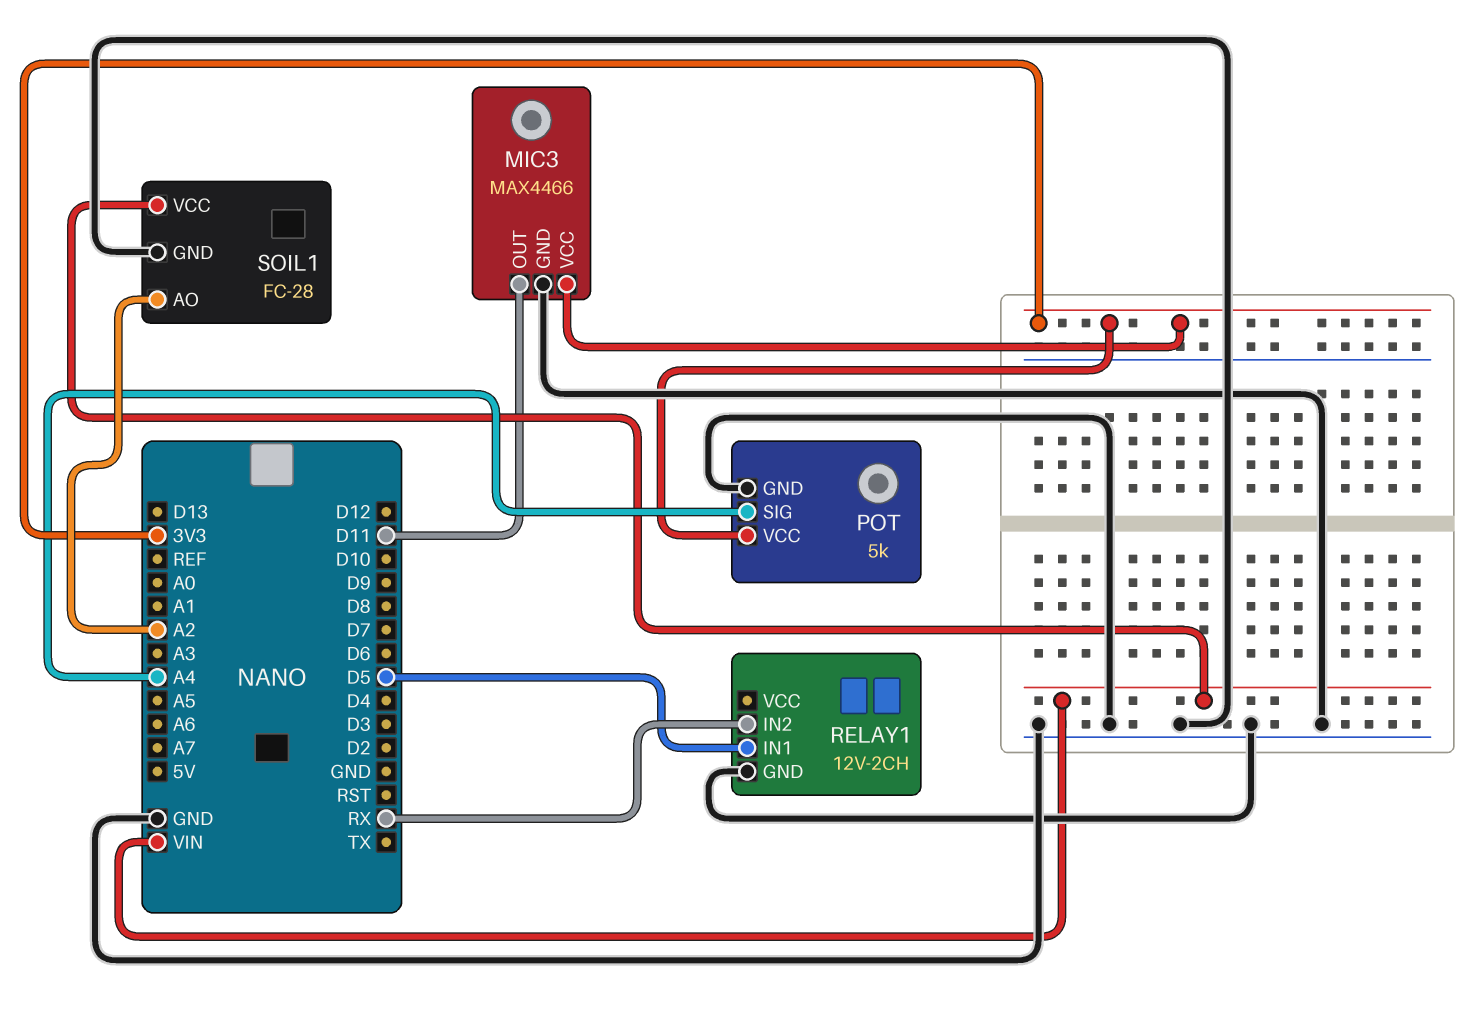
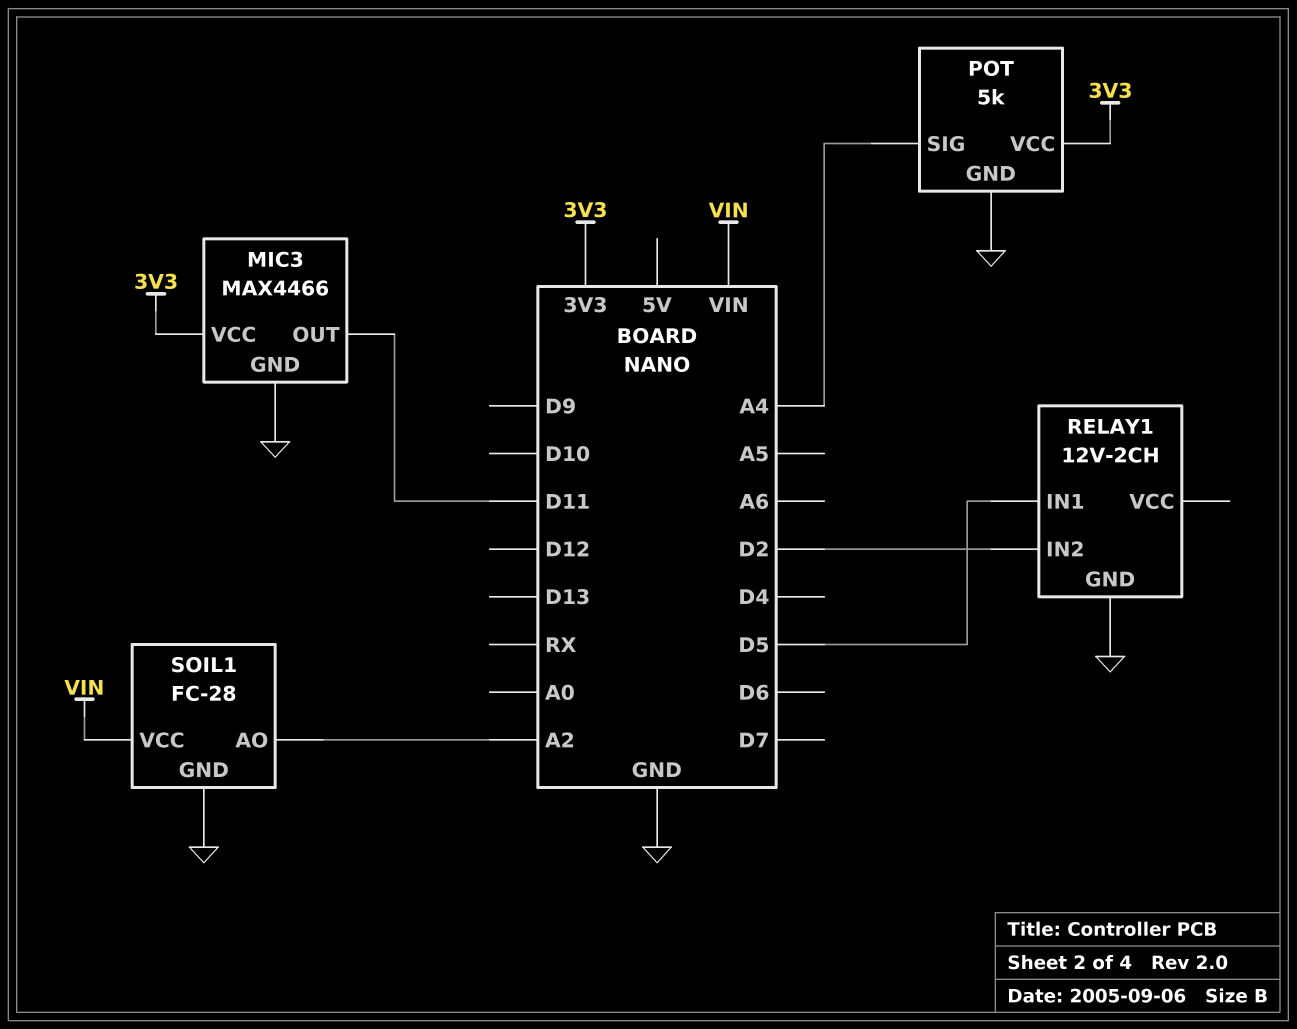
RELAY1 pin IN2: RX -> D2

